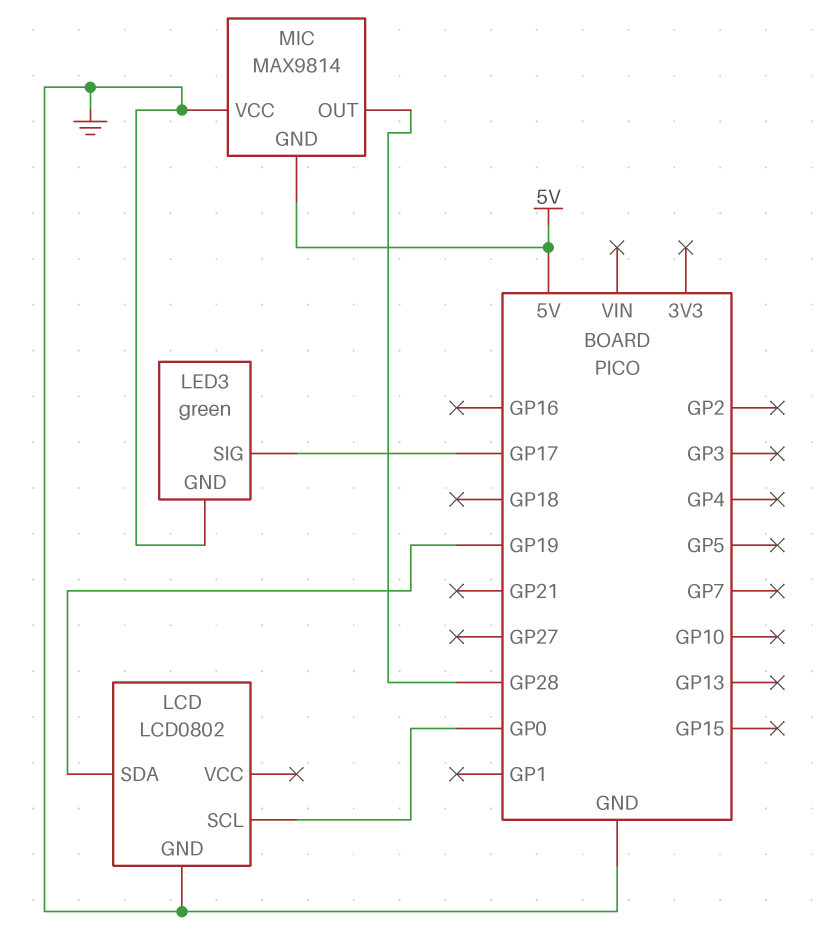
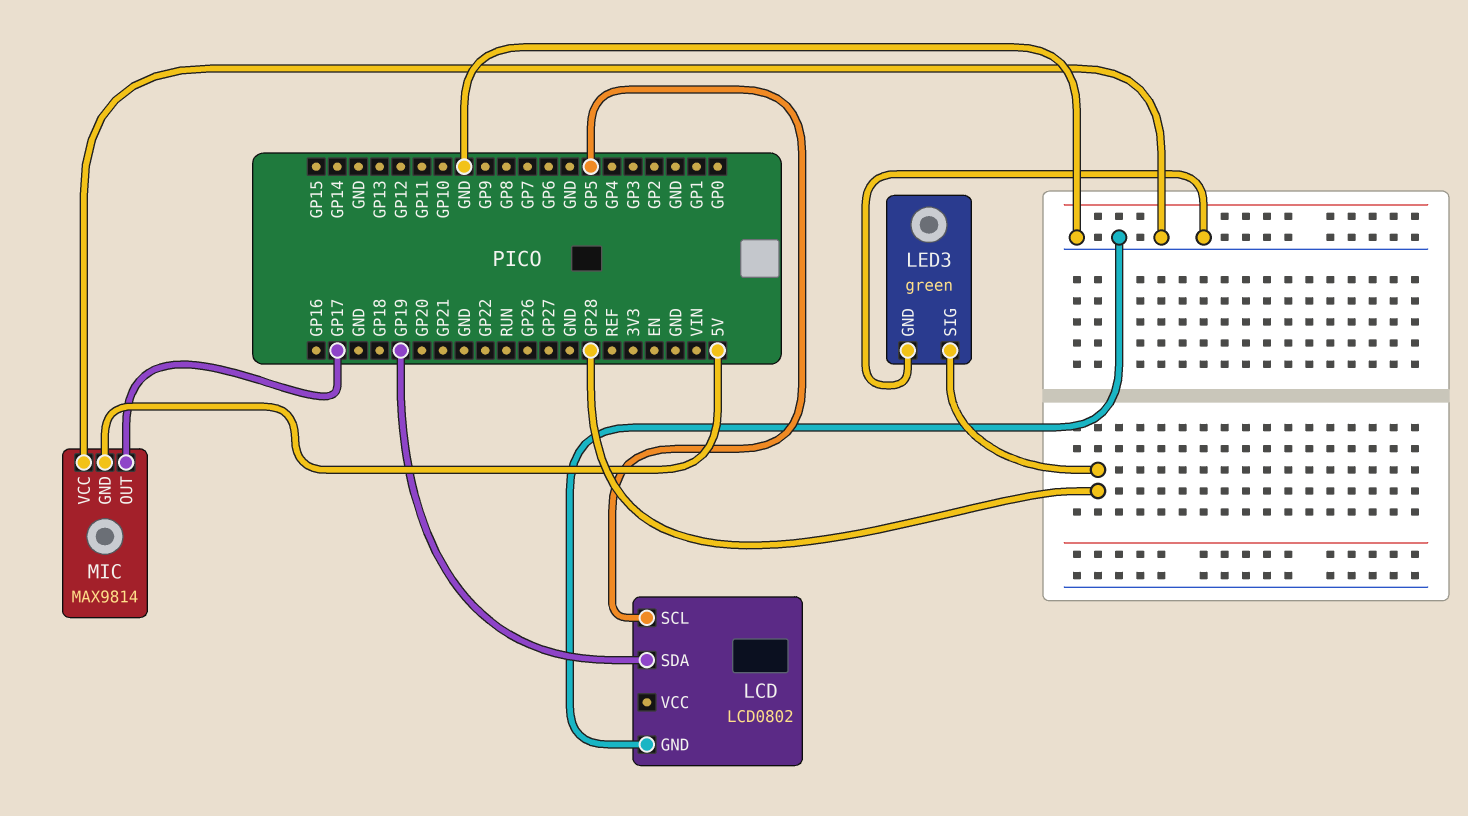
LCD pin SCL: GP0 -> GP5
LED3 pin SIG: GP17 -> GP28
MIC pin OUT: GP28 -> GP17

